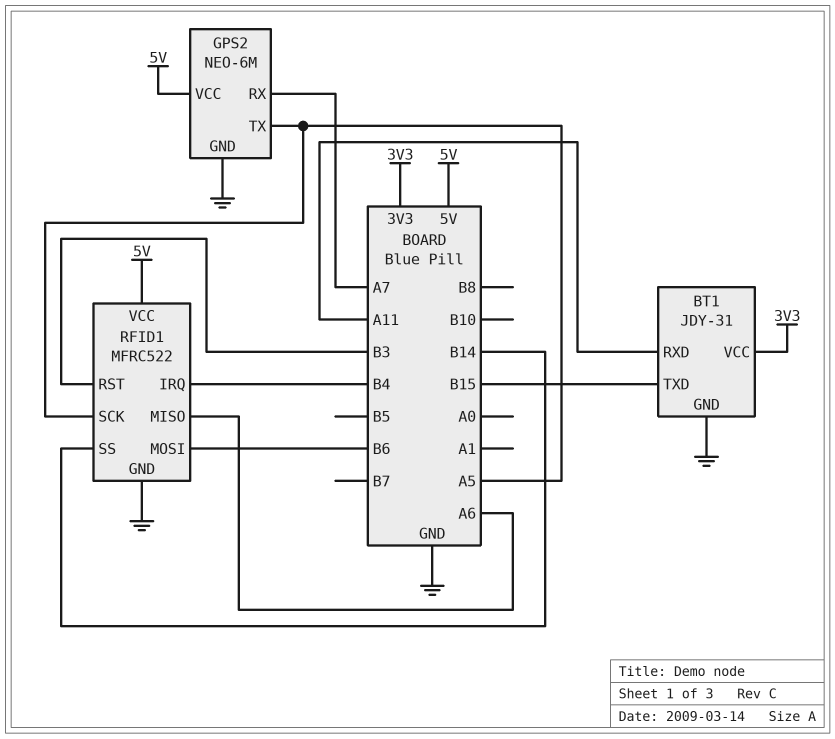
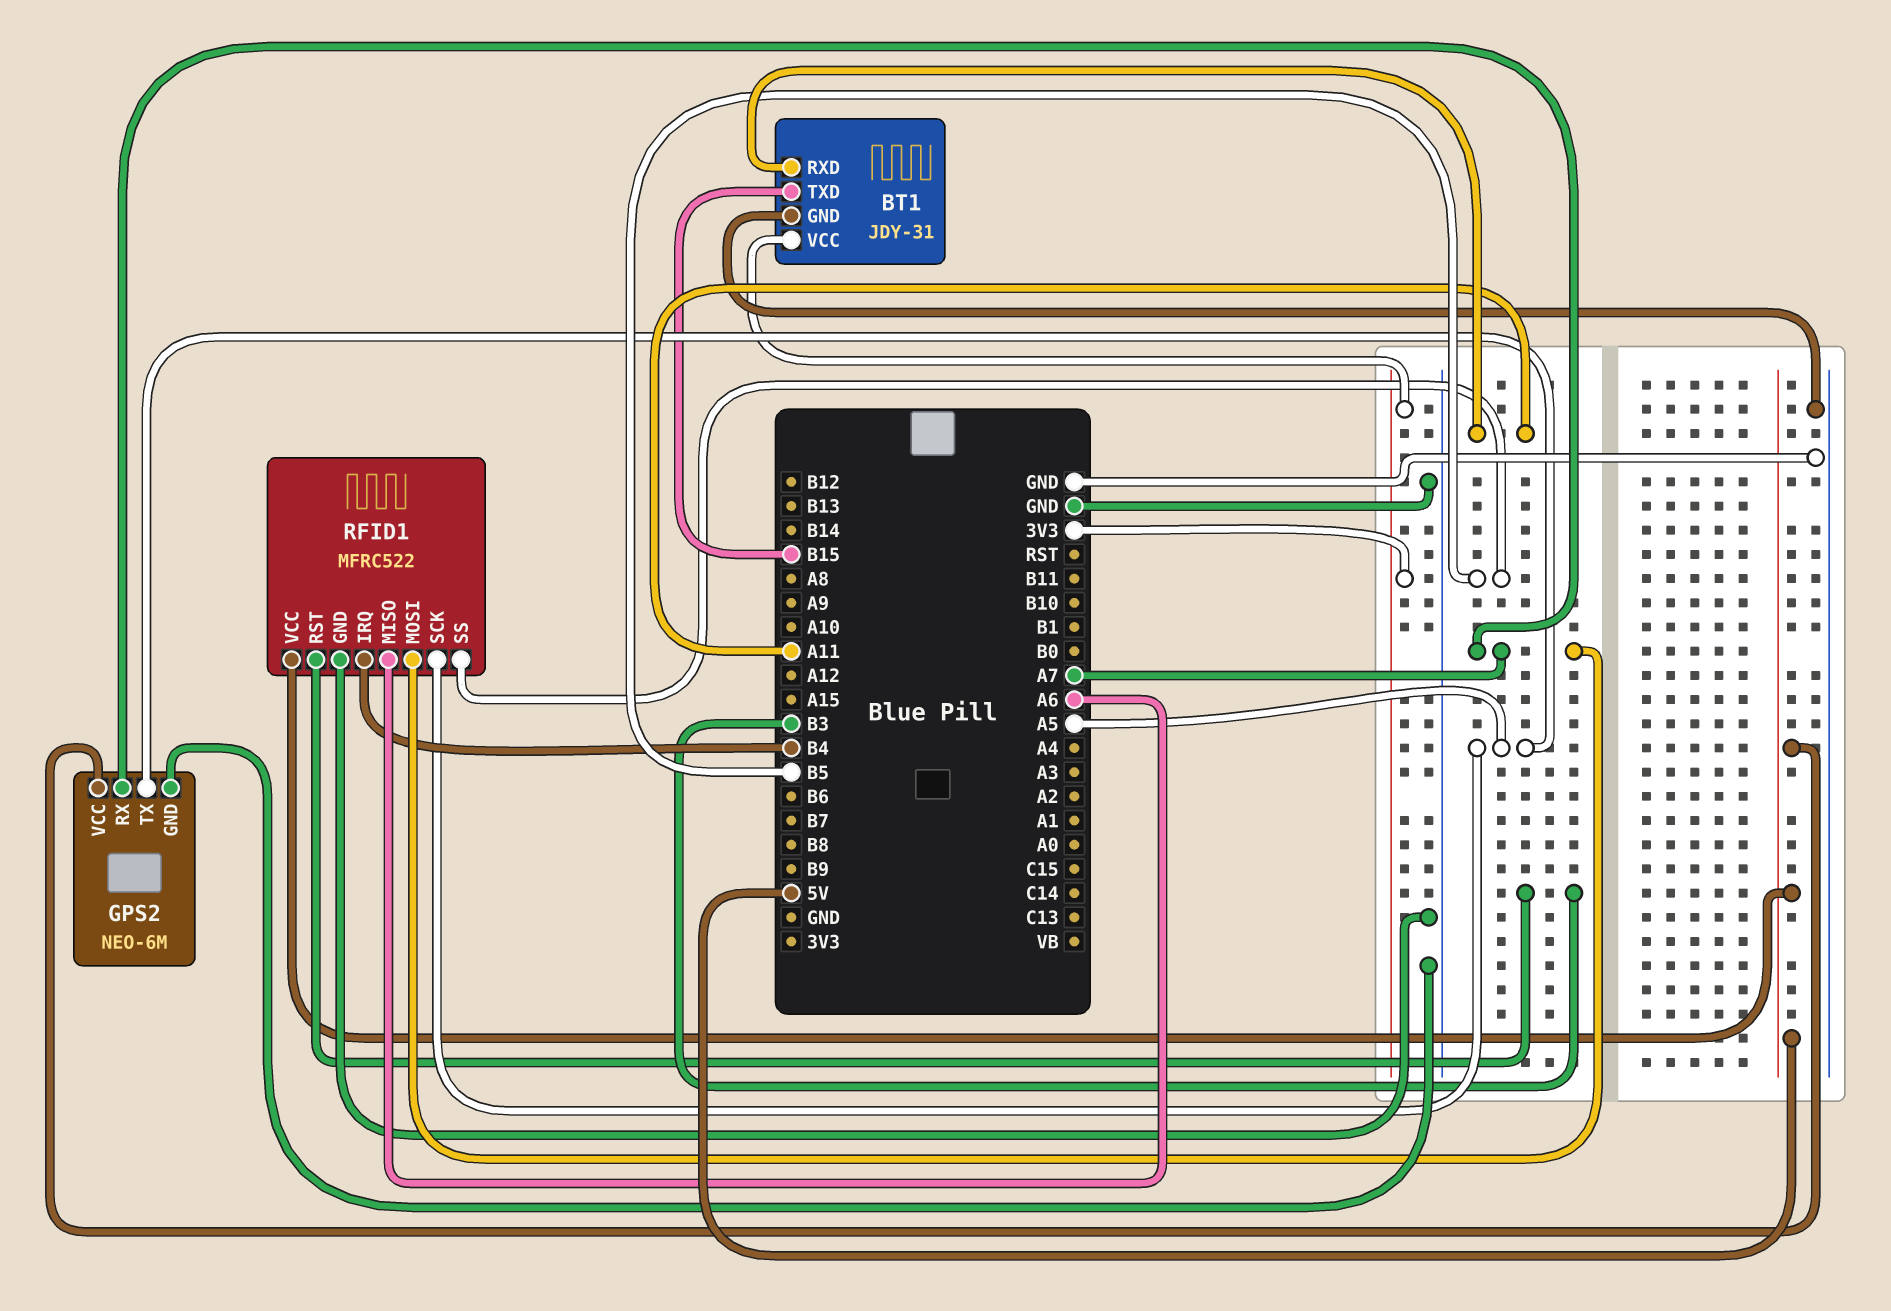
RFID1 pin MOSI: B6 -> A7
RFID1 pin SS: B14 -> B5

